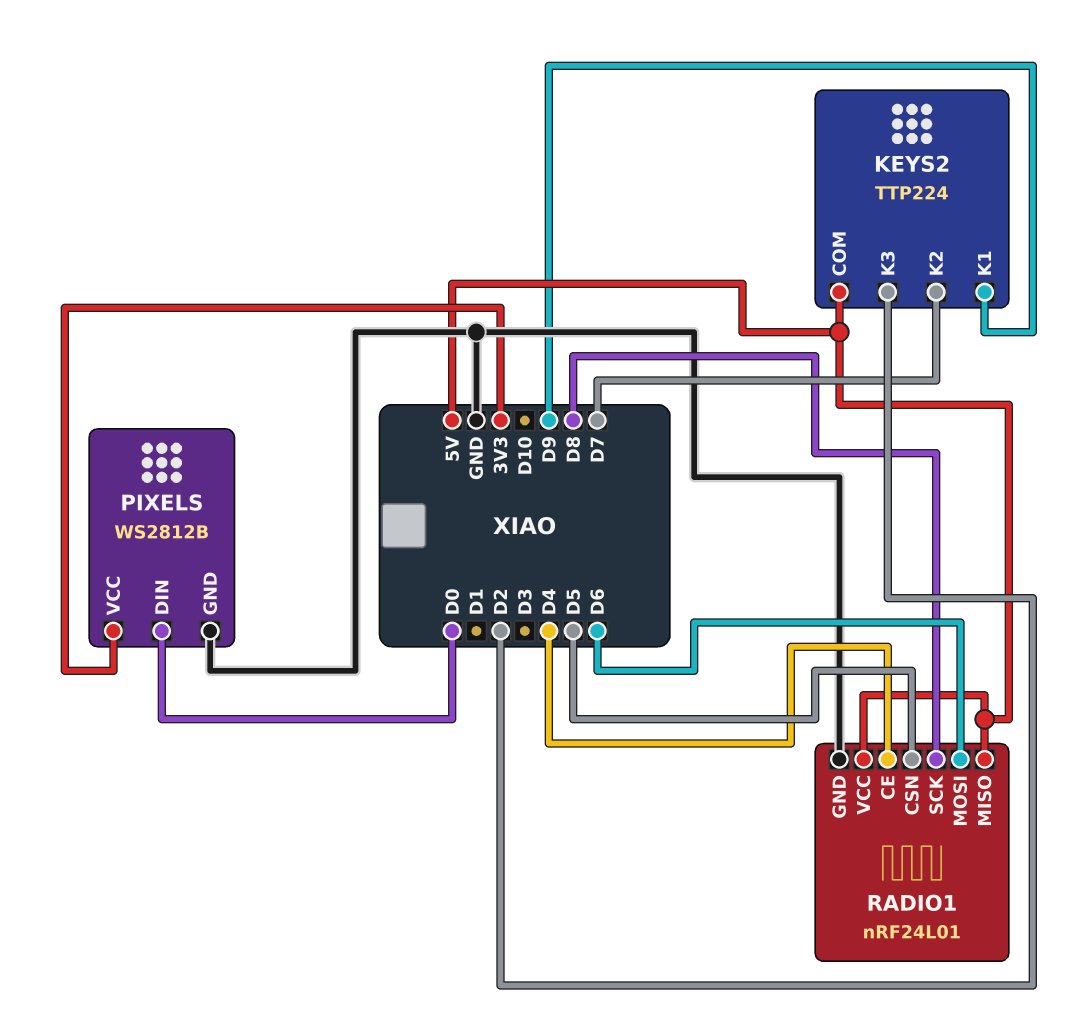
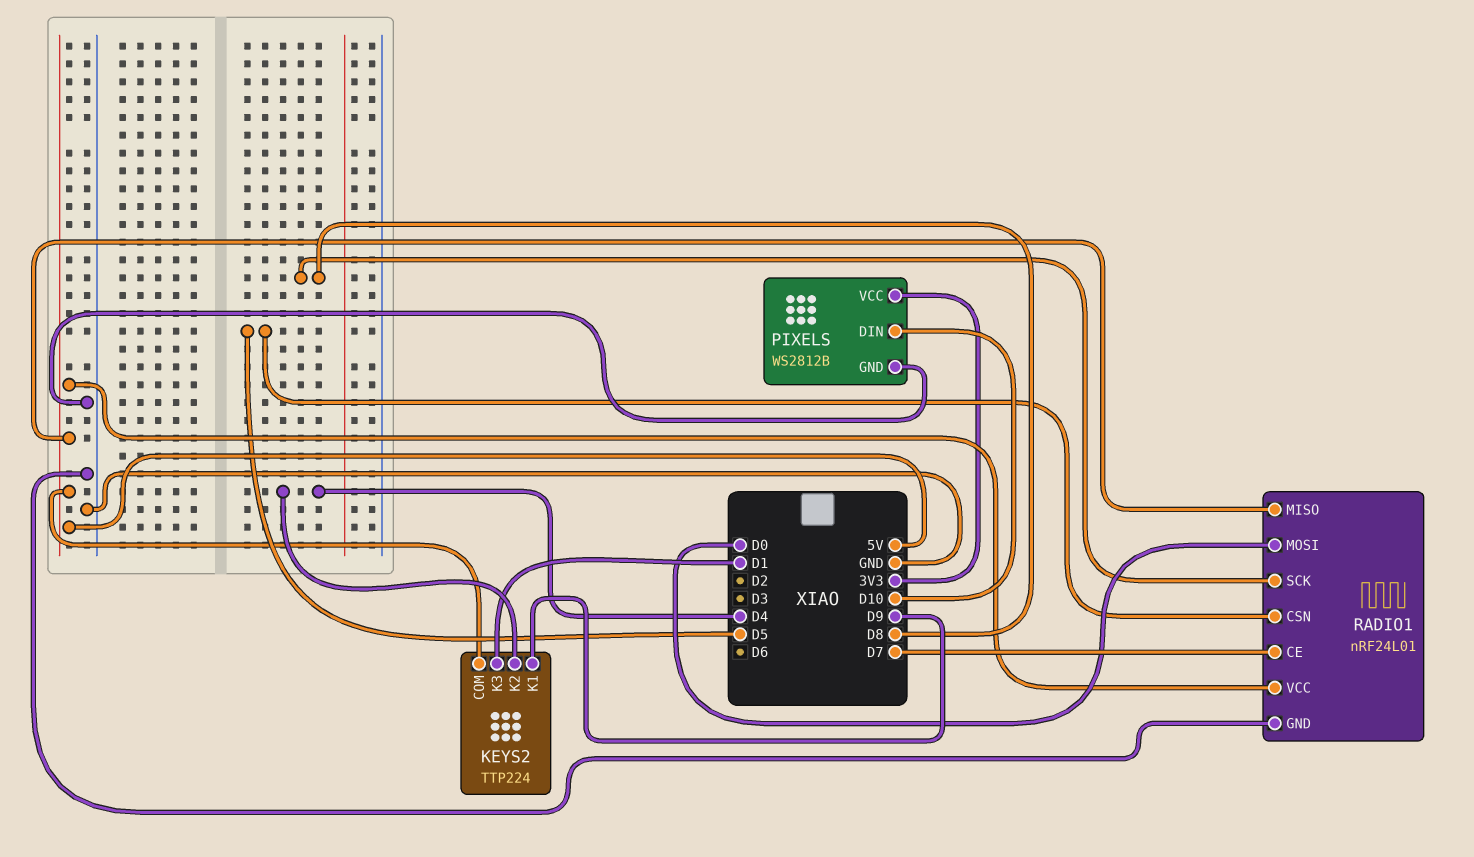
KEYS2 pin K2: D7 -> D4
KEYS2 pin K3: D2 -> D1
PIXELS pin DIN: D0 -> D10
RADIO1 pin CE: D4 -> D7
RADIO1 pin MOSI: D6 -> D0

